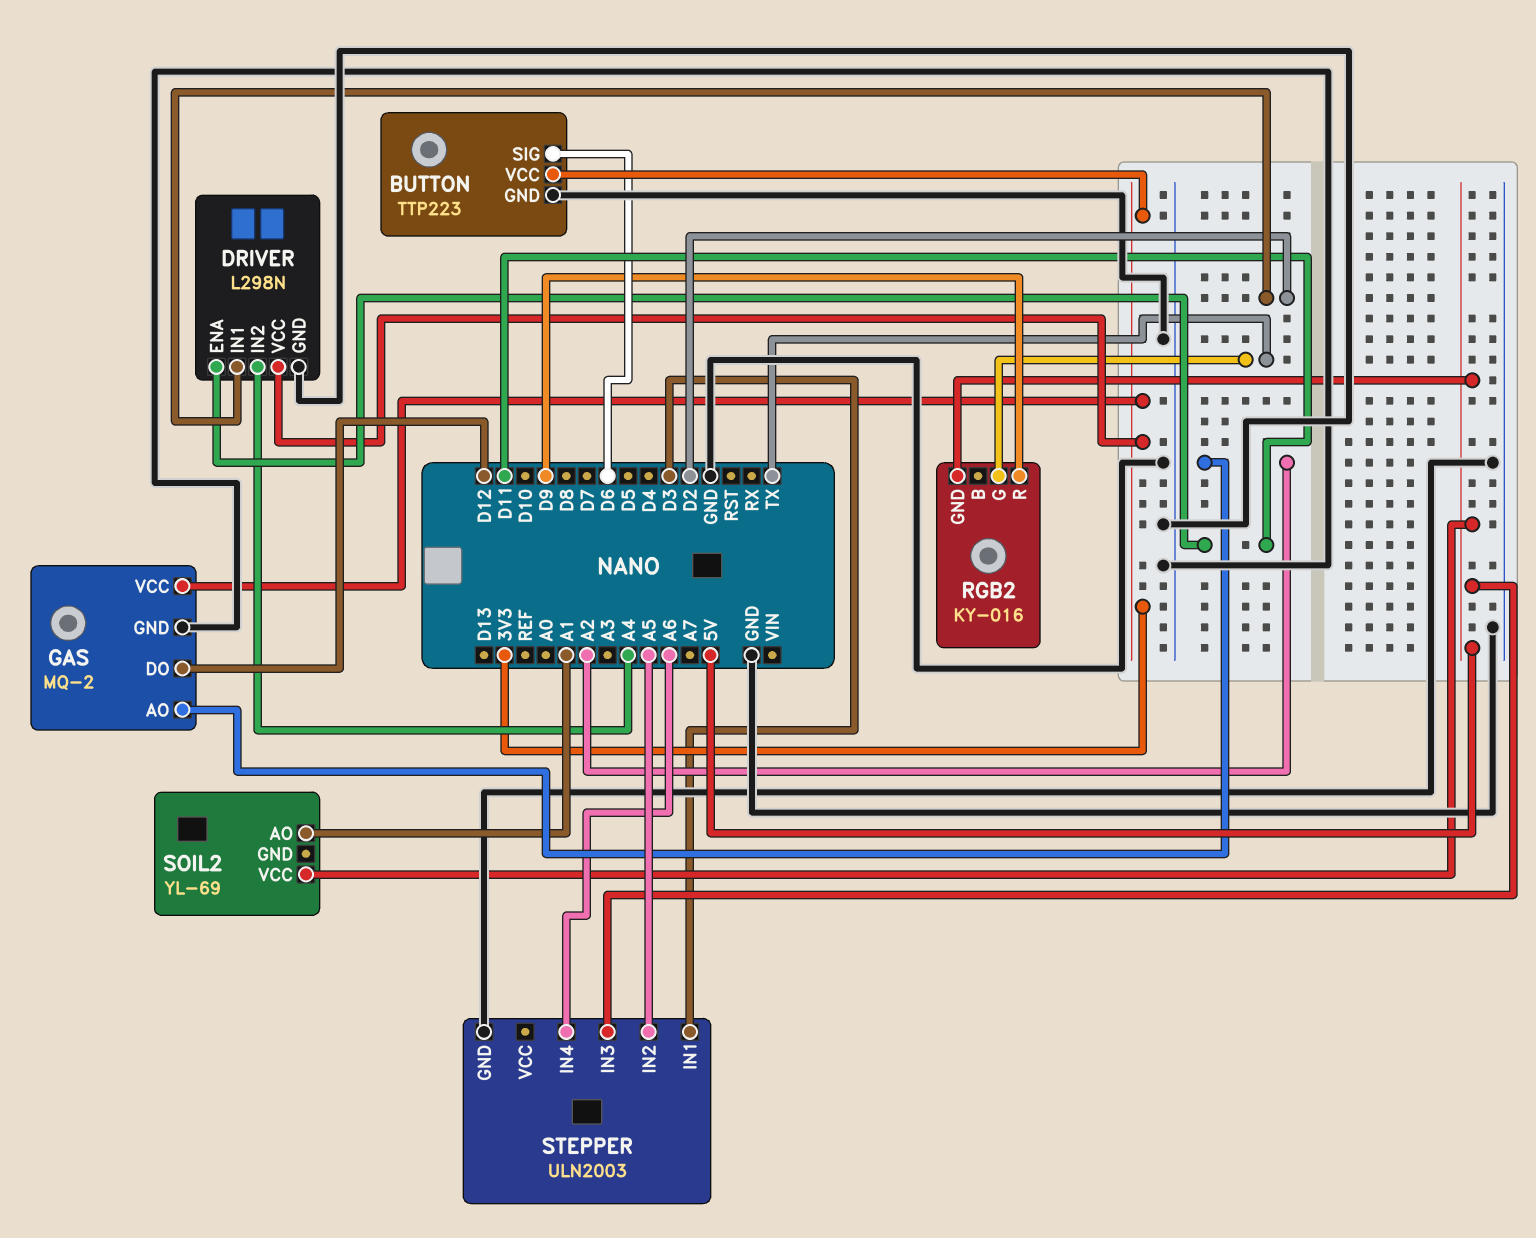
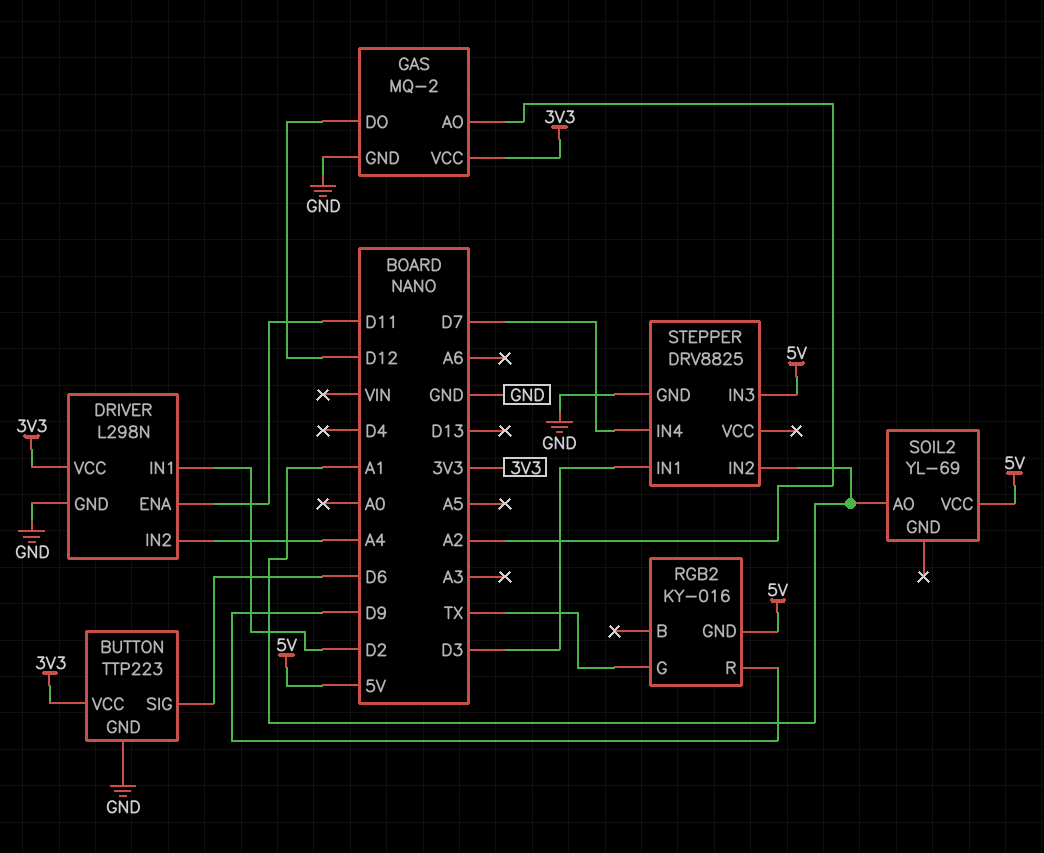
STEPPER: ULN2003 -> DRV8825
STEPPER pin IN2: A5 -> A1
STEPPER pin IN4: A6 -> D7

